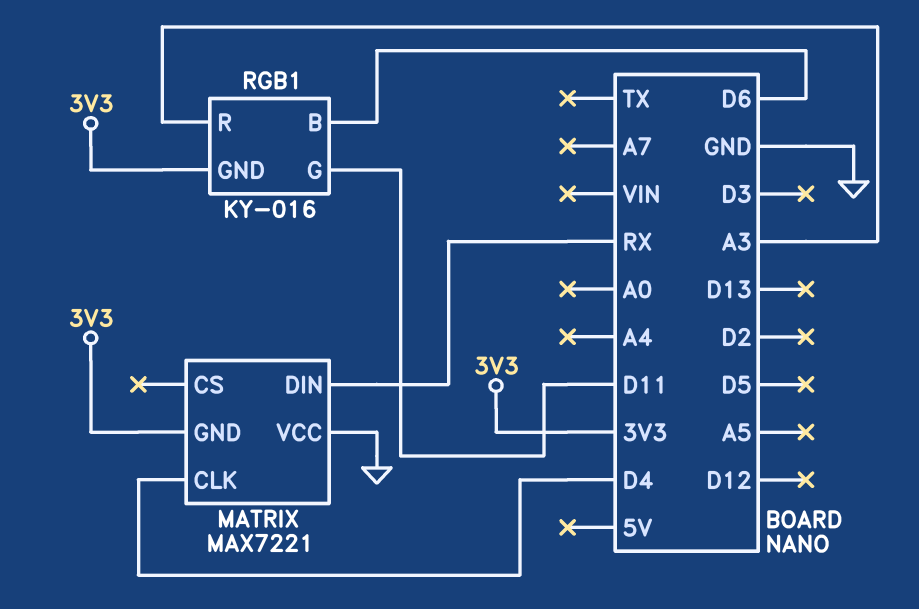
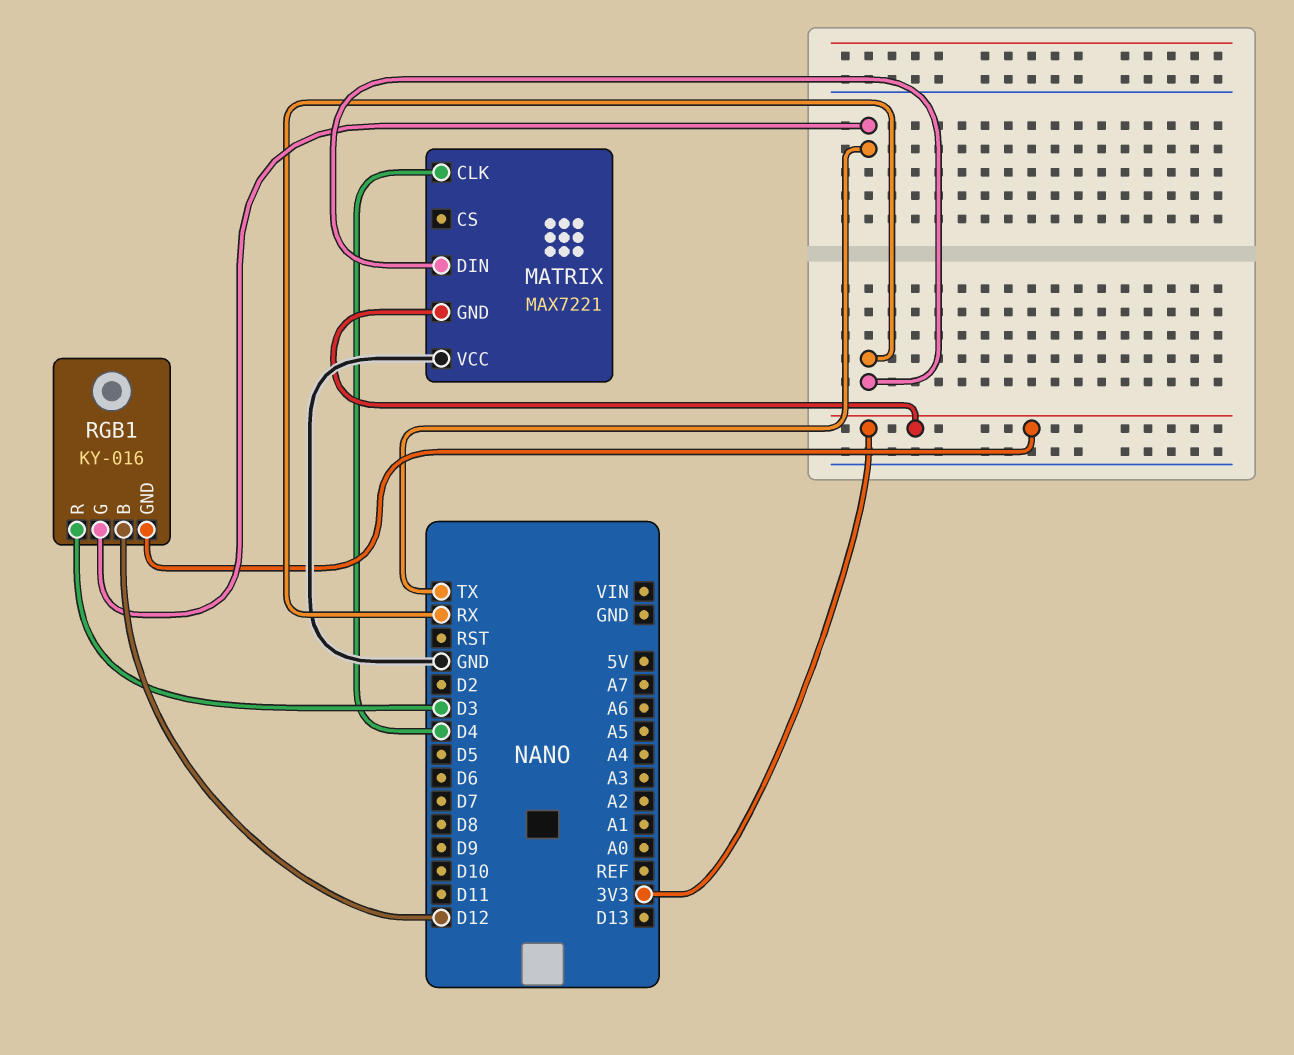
RGB1 pin B: D6 -> D12
RGB1 pin G: D11 -> TX
RGB1 pin R: A3 -> D3

